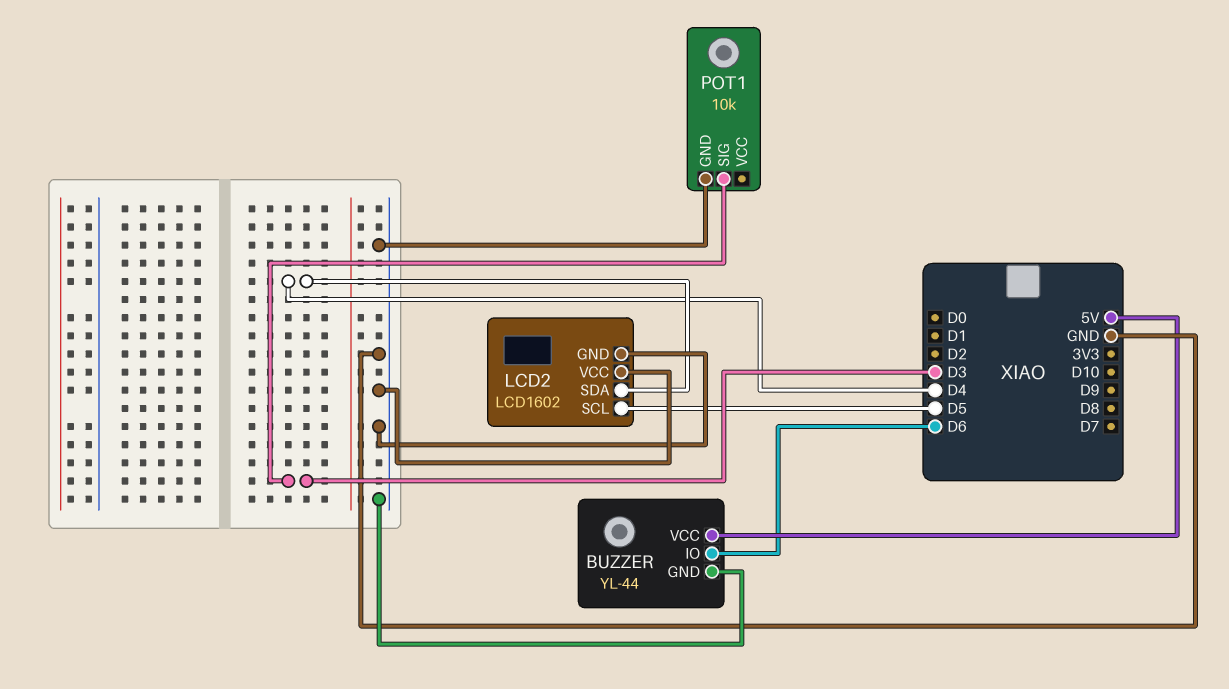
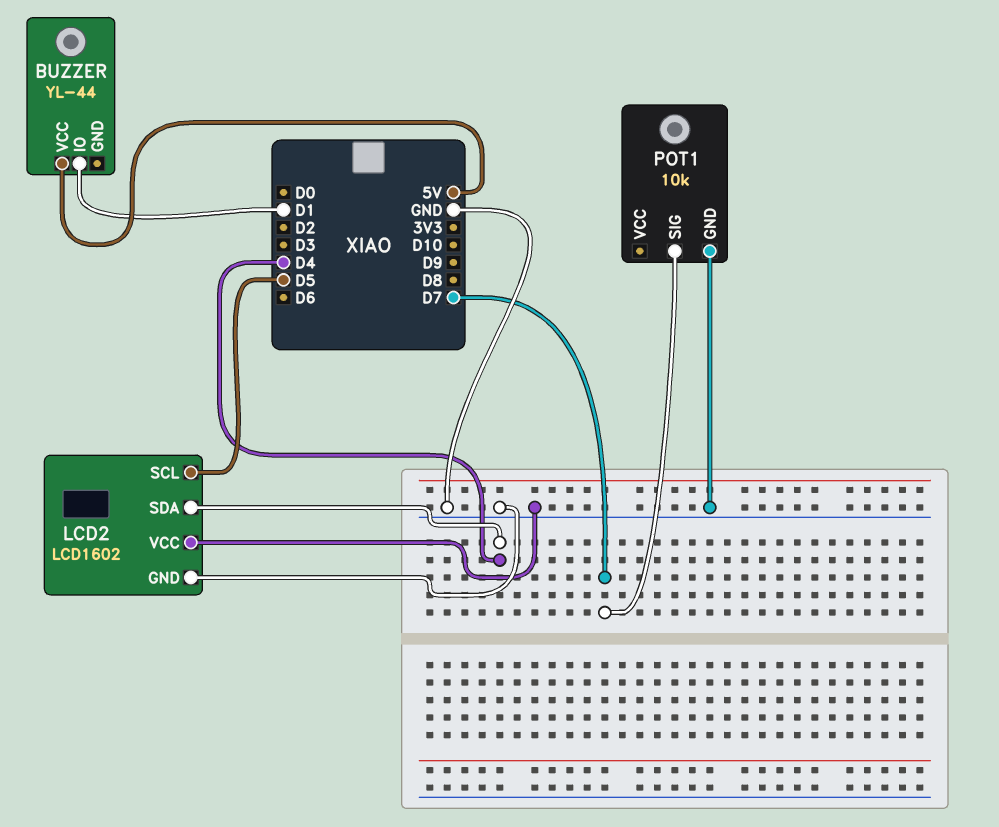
BUZZER pin GND: GND -> none
BUZZER pin IO: D6 -> D1
POT1 pin SIG: D3 -> D7

